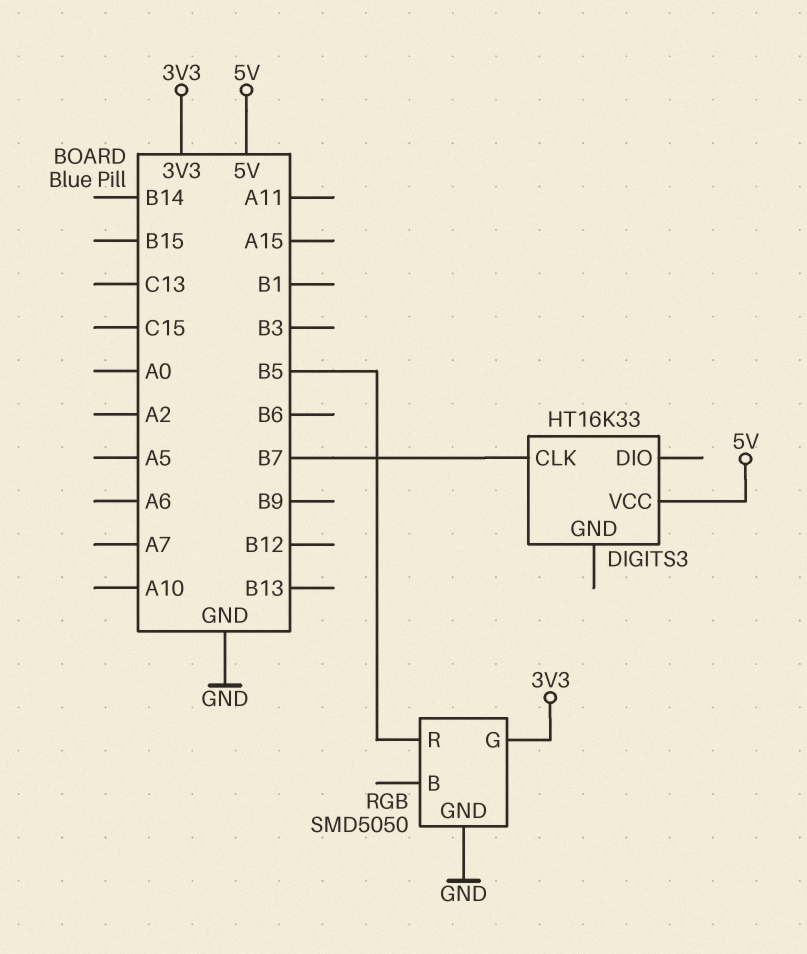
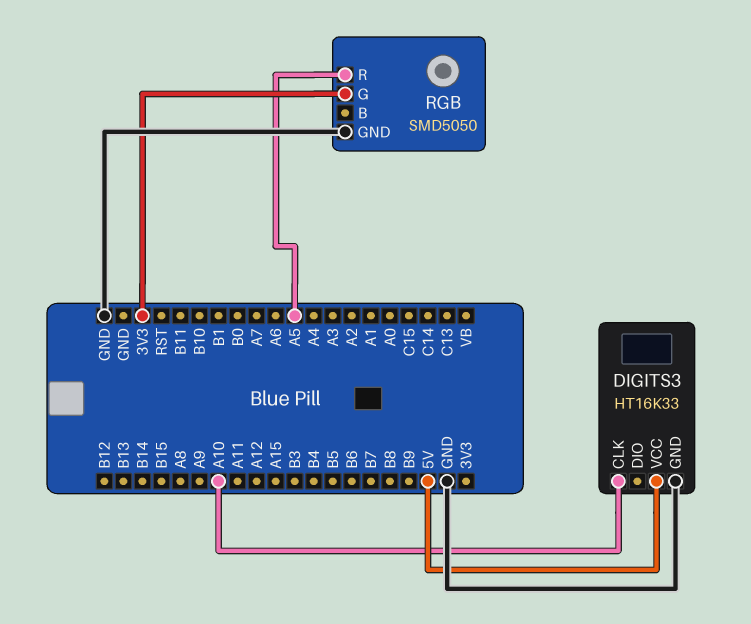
DIGITS3 pin CLK: B7 -> A10
DIGITS3 pin GND: none -> GND
RGB pin R: B5 -> A5

